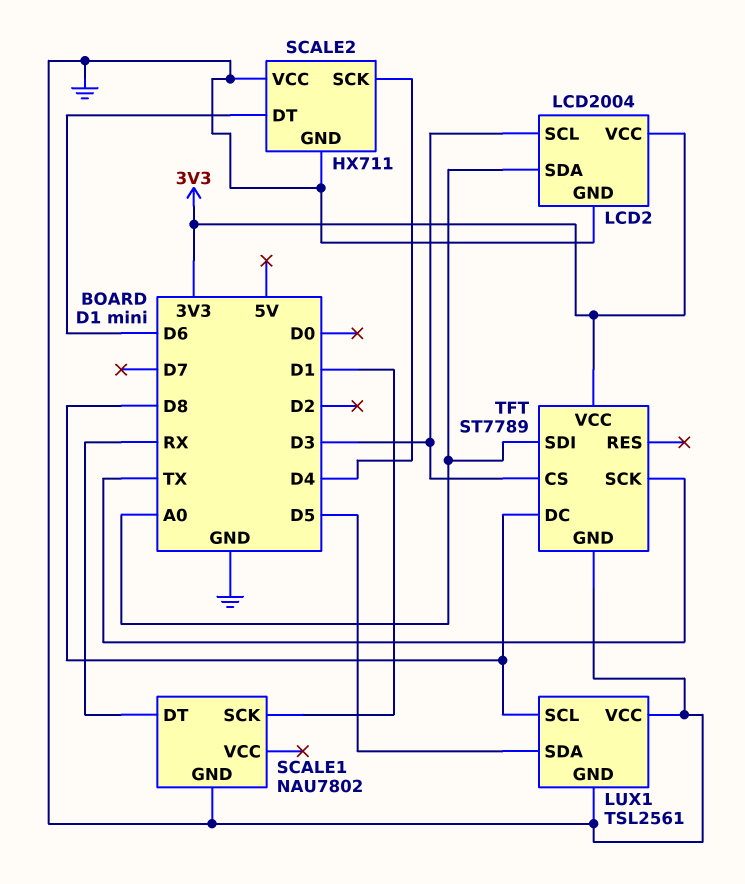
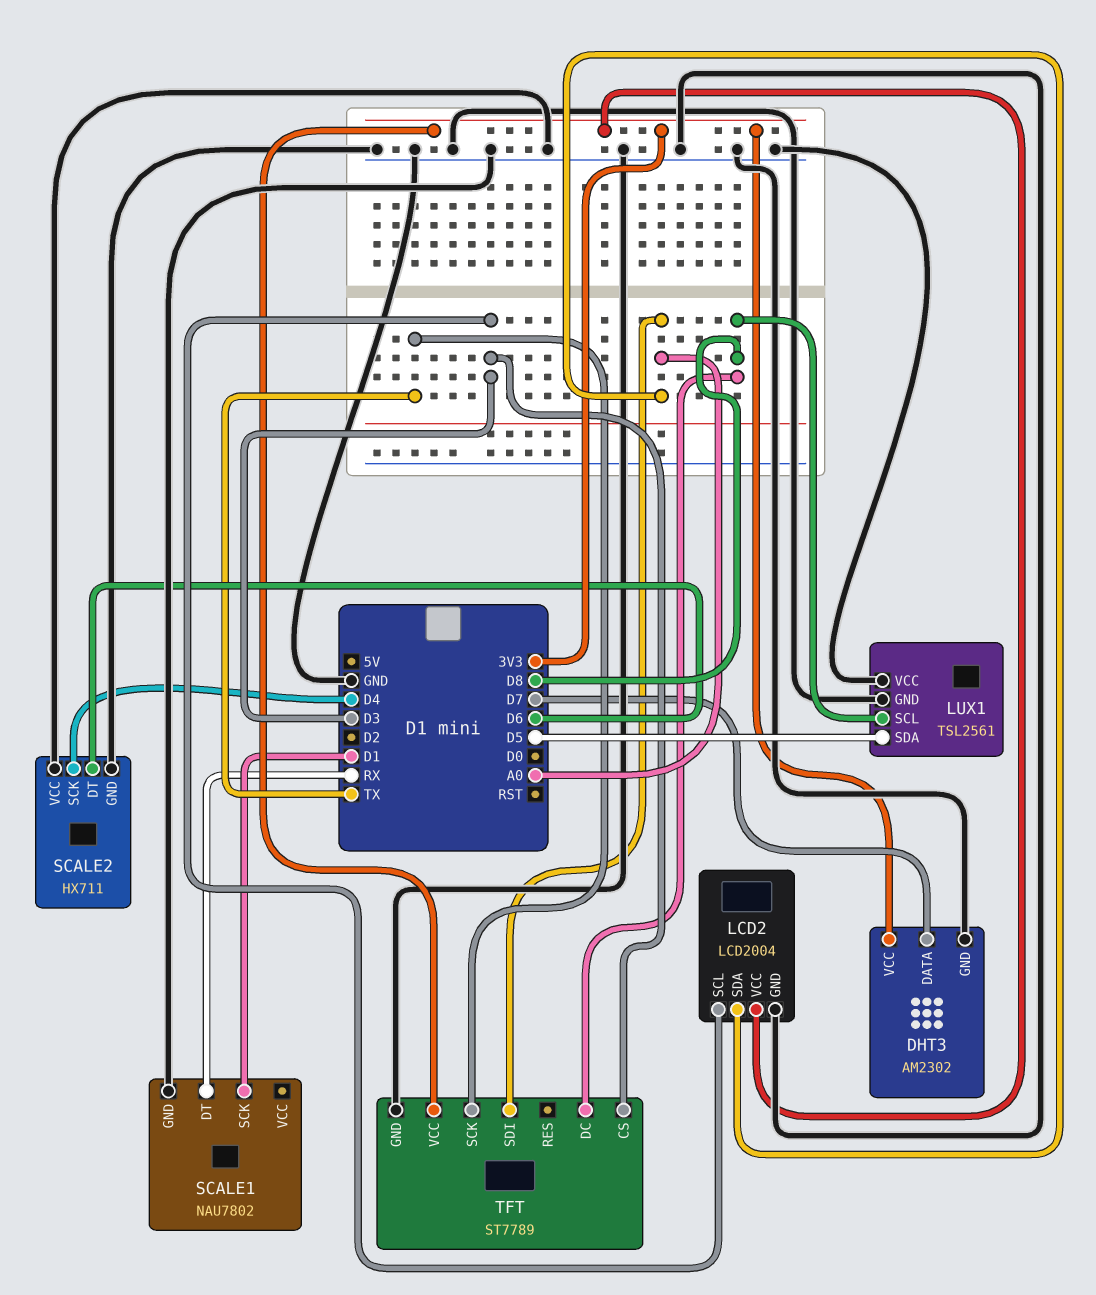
DHT3: none -> AM2302
DHT3 pin DATA: none -> D7
DHT3 pin GND: none -> GND
DHT3 pin VCC: none -> 3V3

